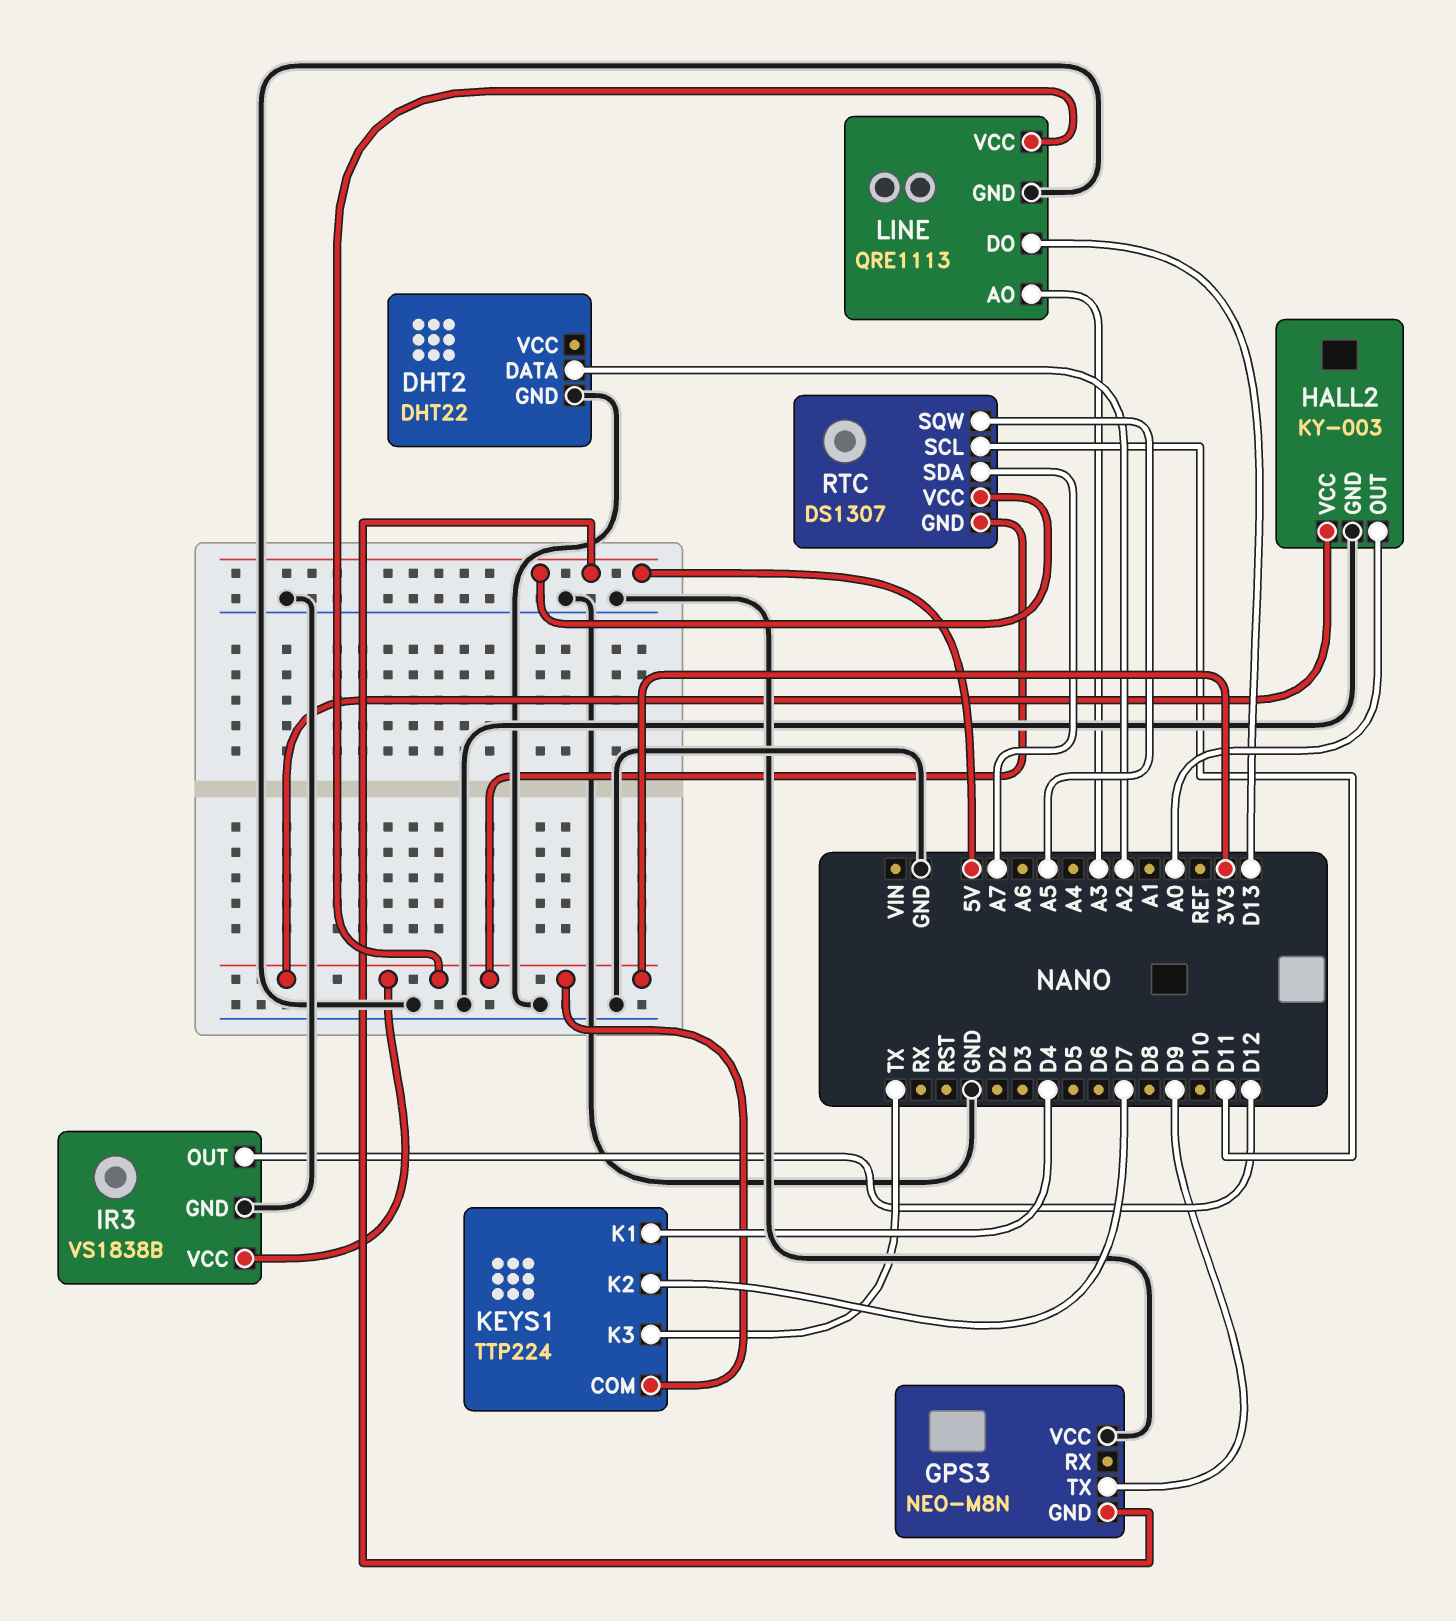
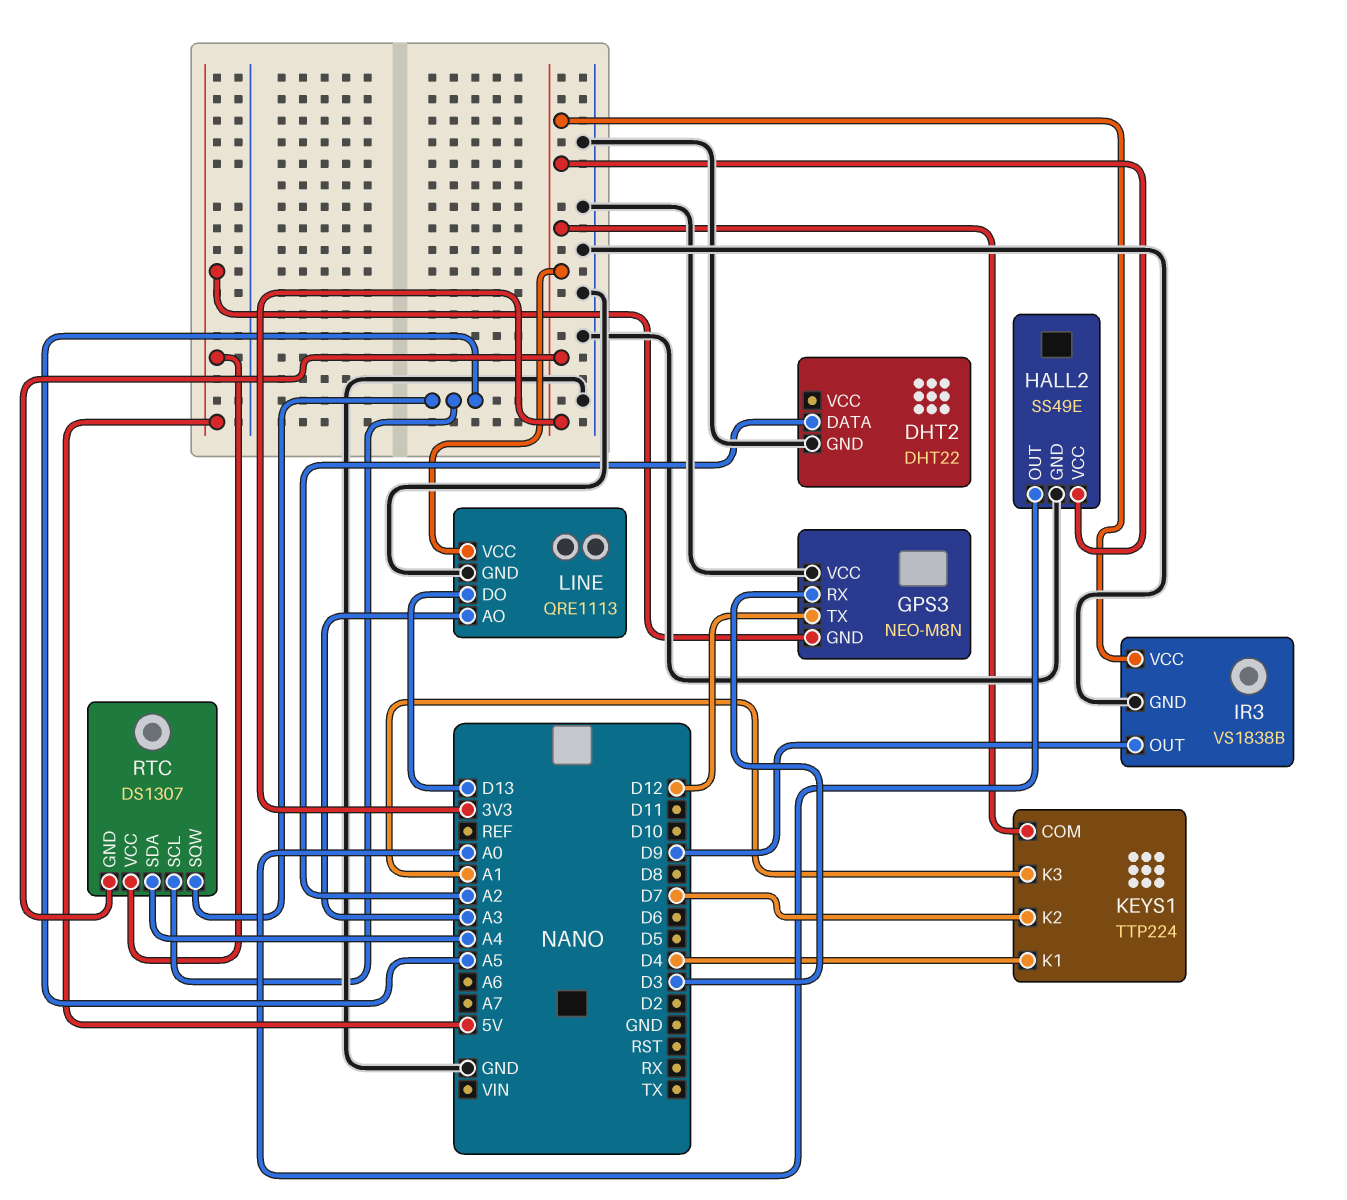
GPS3 pin RX: none -> D3
GPS3 pin TX: D9 -> D12
HALL2: KY-003 -> SS49E
IR3 pin OUT: D12 -> D9
KEYS1 pin K3: TX -> A1
RTC pin SCL: D11 -> A5
RTC pin SDA: A7 -> A4

